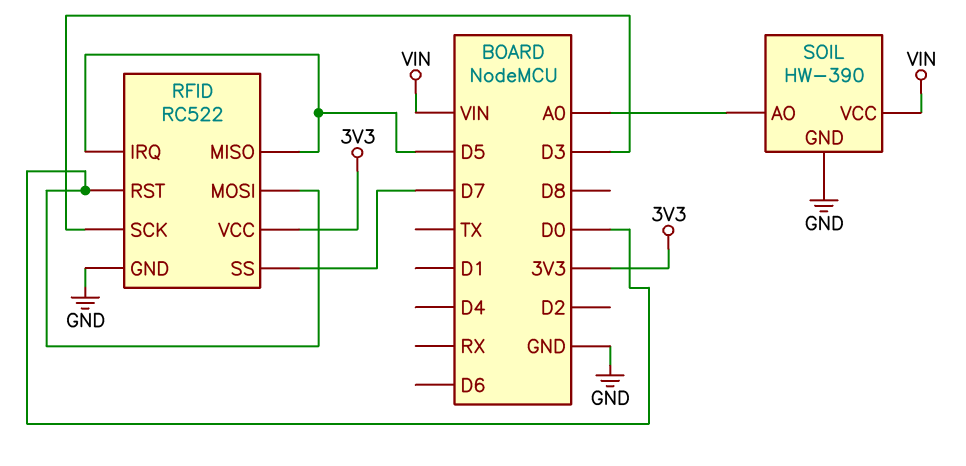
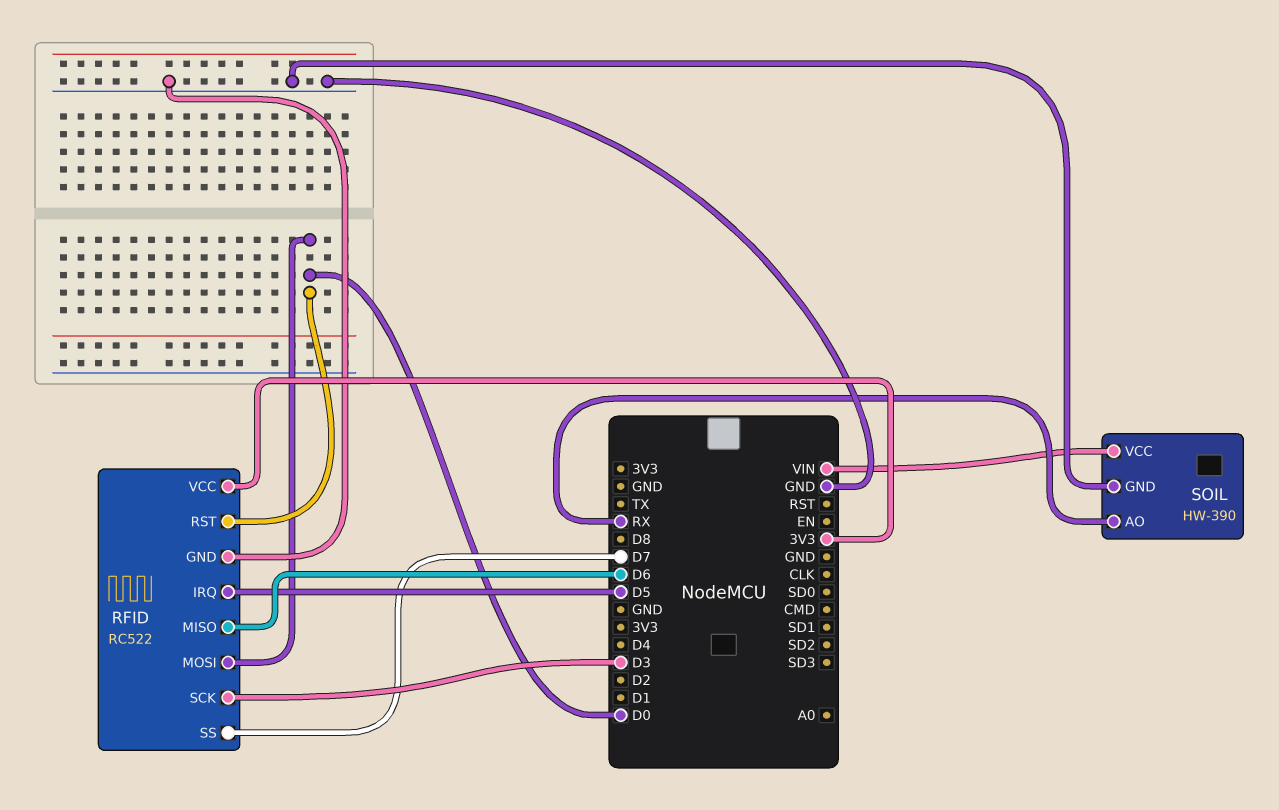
RFID pin MISO: D5 -> D6
SOIL pin AO: A0 -> RX

